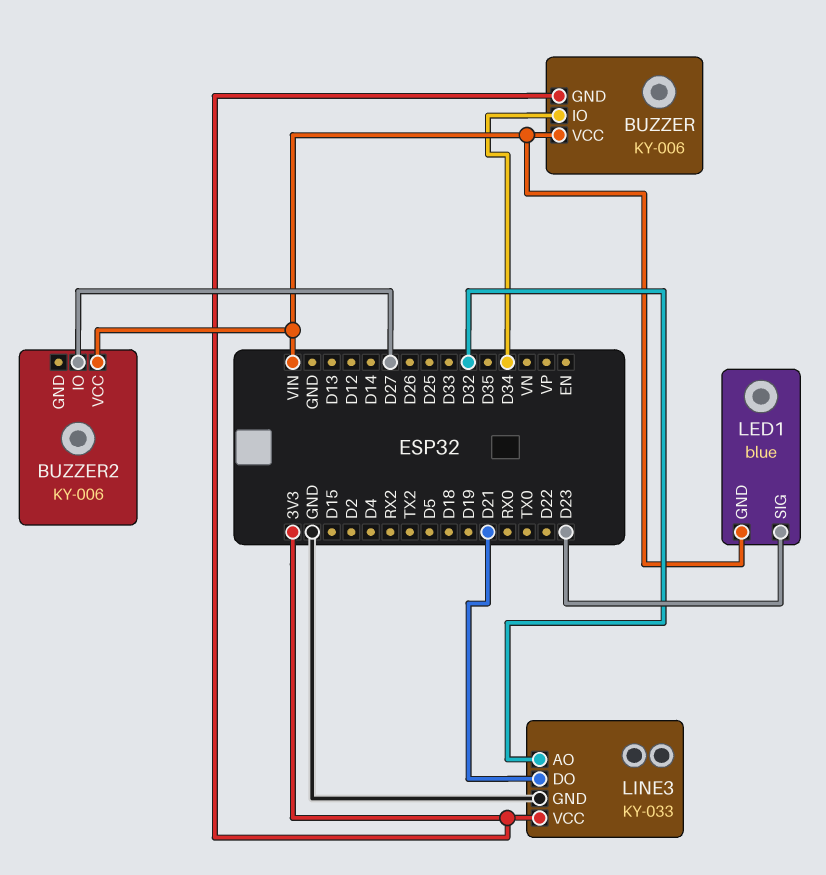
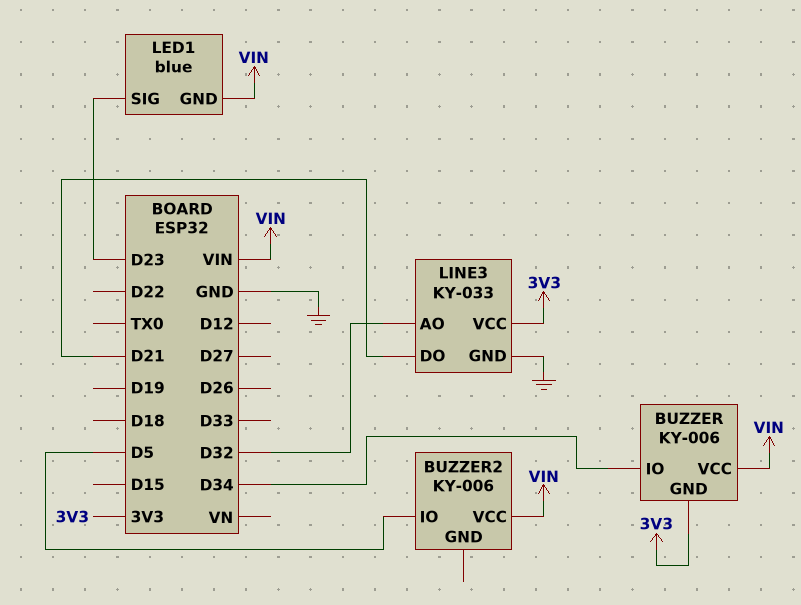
BUZZER2 pin IO: D27 -> D5

